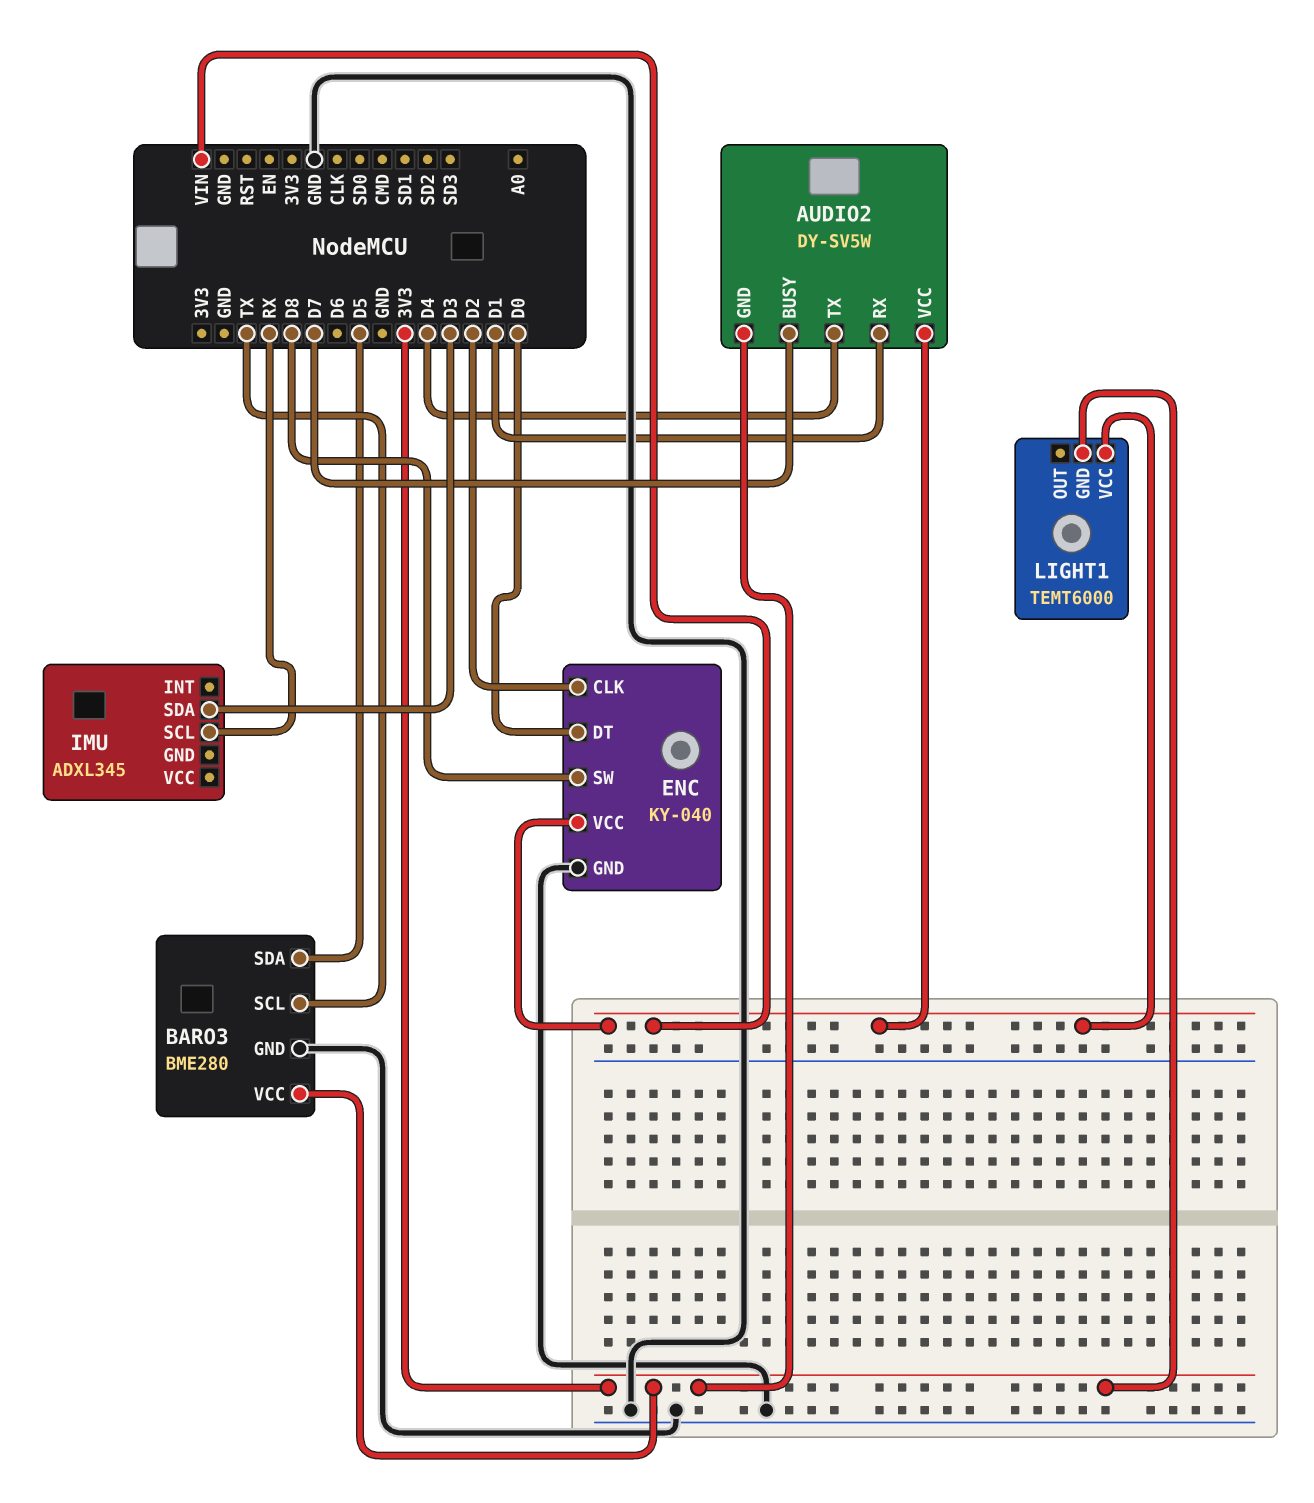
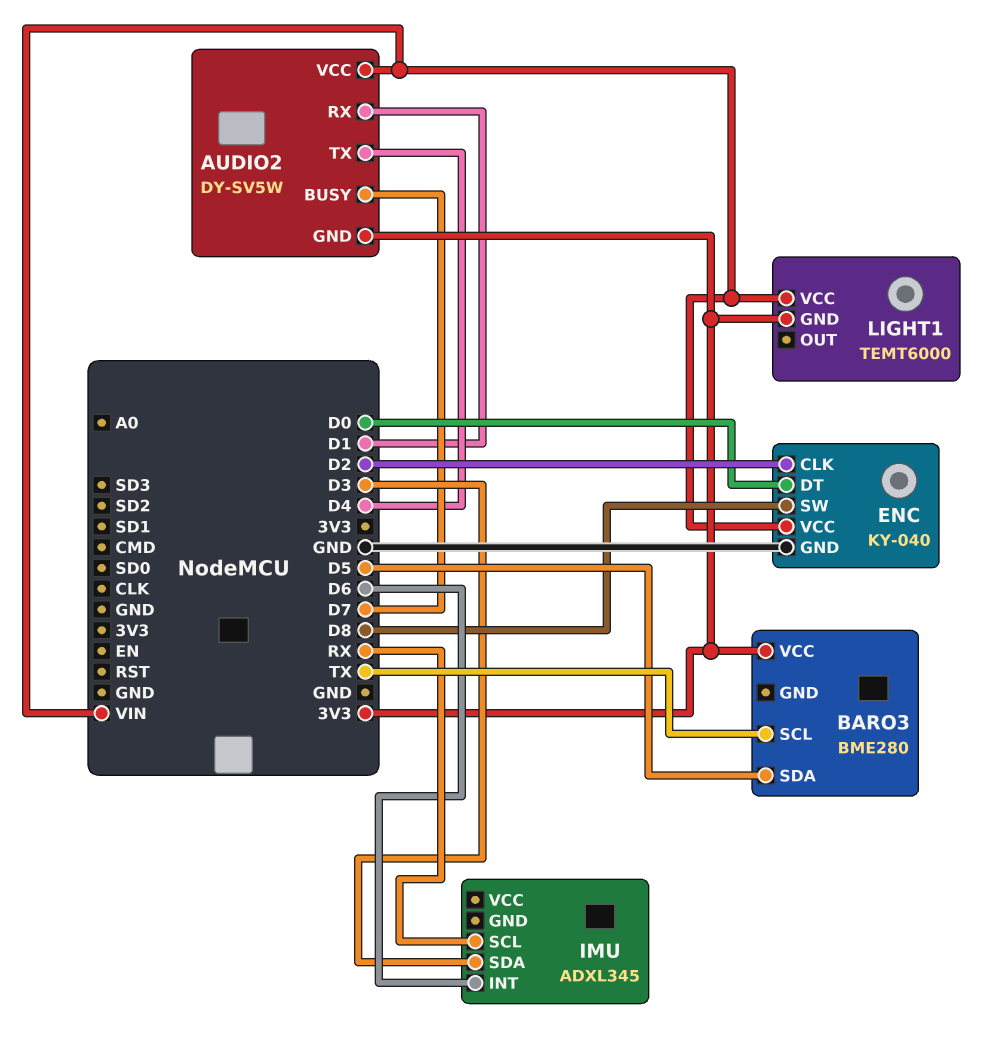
BARO3 pin GND: GND -> none
IMU pin INT: none -> D6

